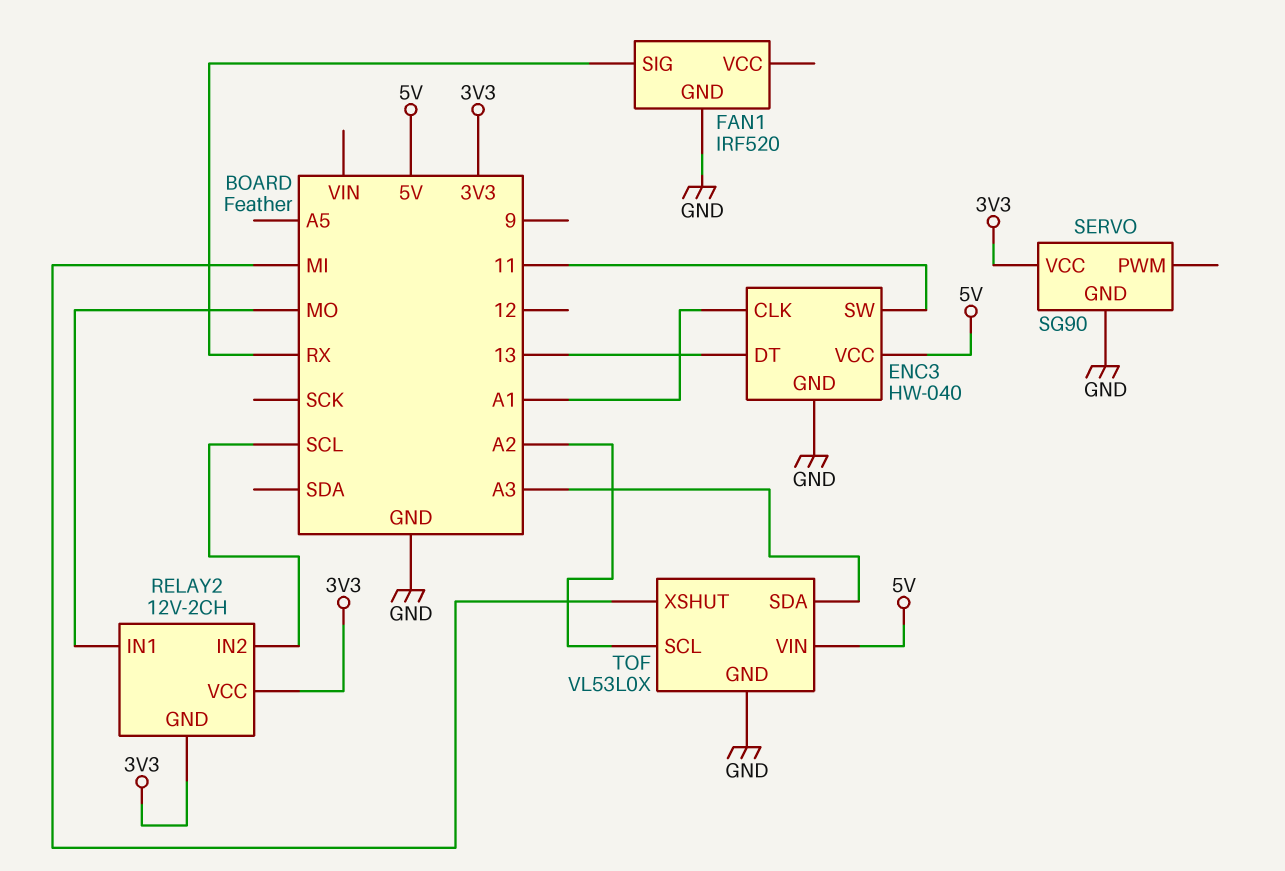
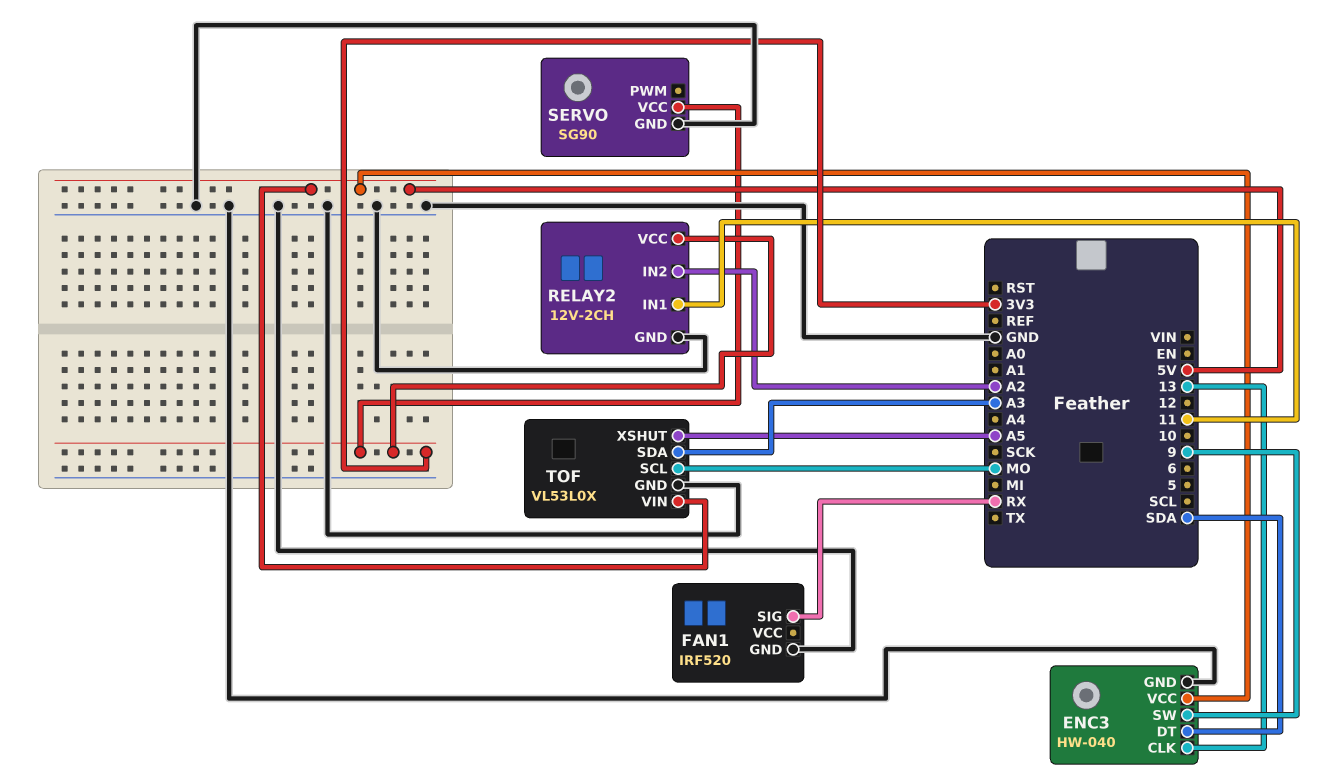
ENC3 pin CLK: A1 -> 13
ENC3 pin DT: 13 -> SDA
ENC3 pin SW: 11 -> 9
RELAY2 pin GND: 3V3 -> GND
RELAY2 pin IN1: MO -> 11
RELAY2 pin IN2: SCL -> A2
TOF pin SCL: A2 -> MO
TOF pin XSHUT: MI -> A5

